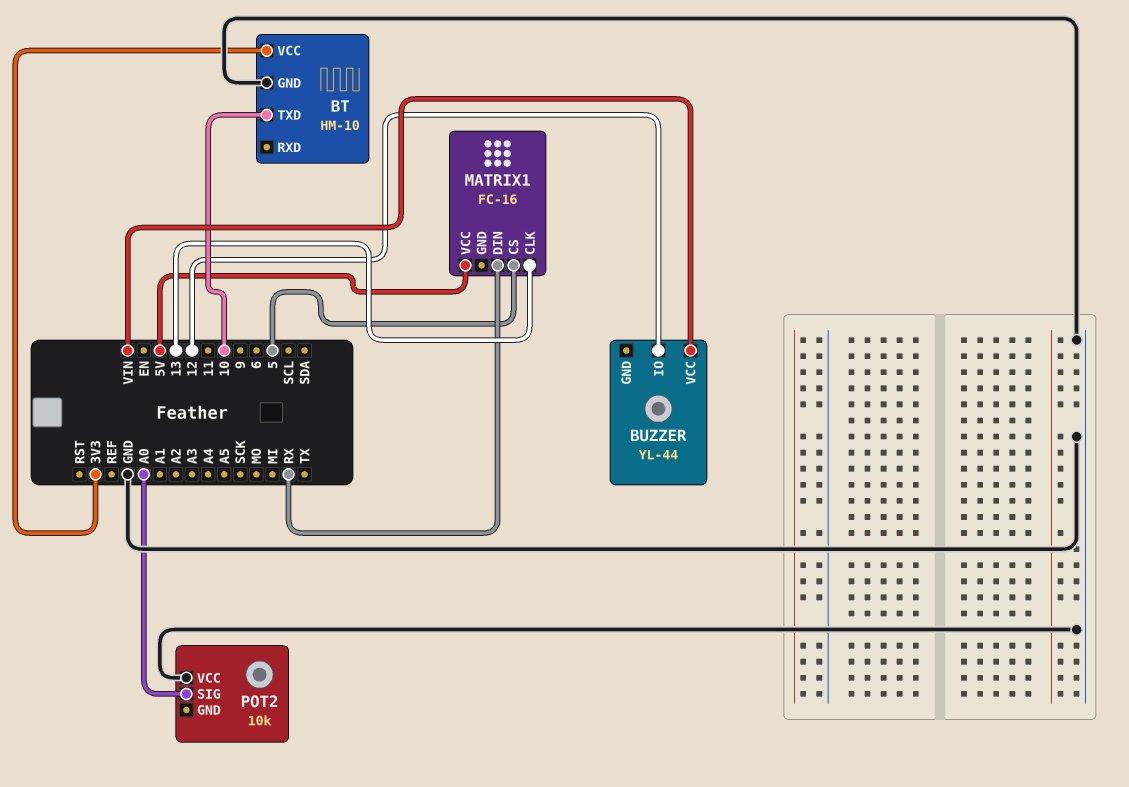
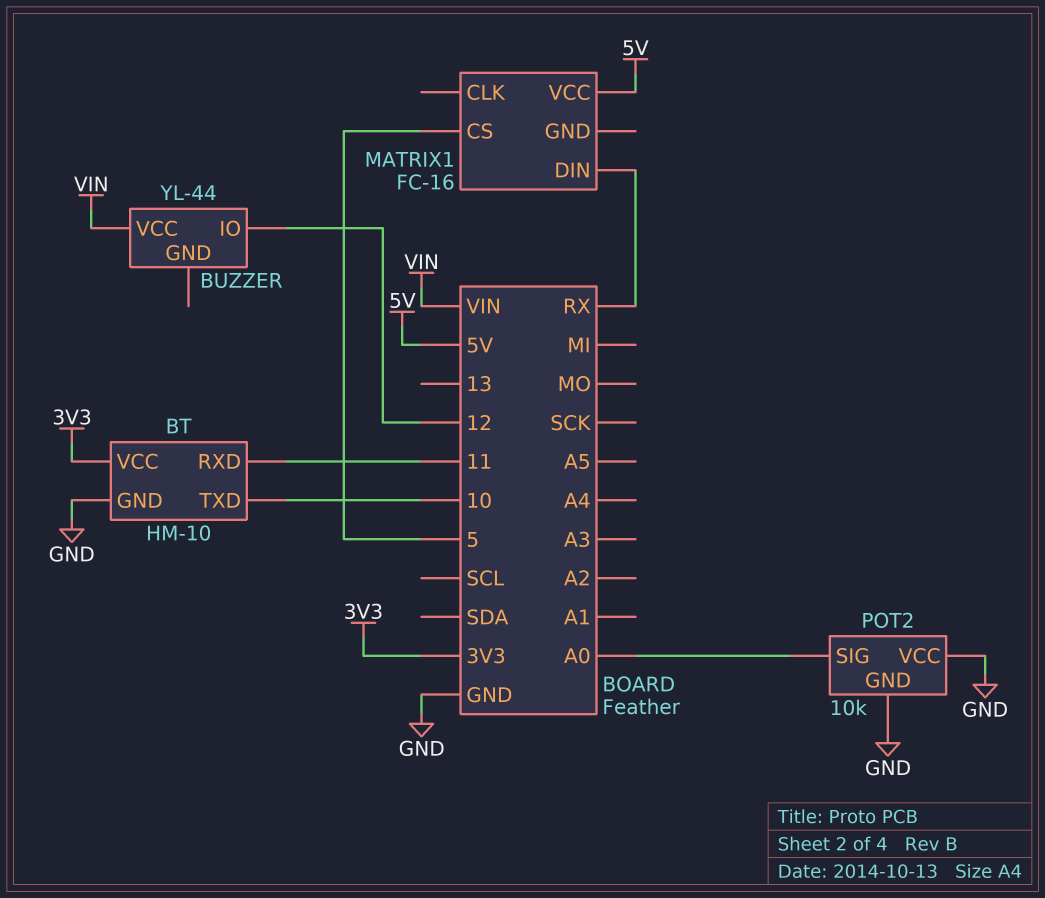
BT pin RXD: none -> 11
MATRIX1 pin CLK: 13 -> none
POT2 pin GND: none -> GND

